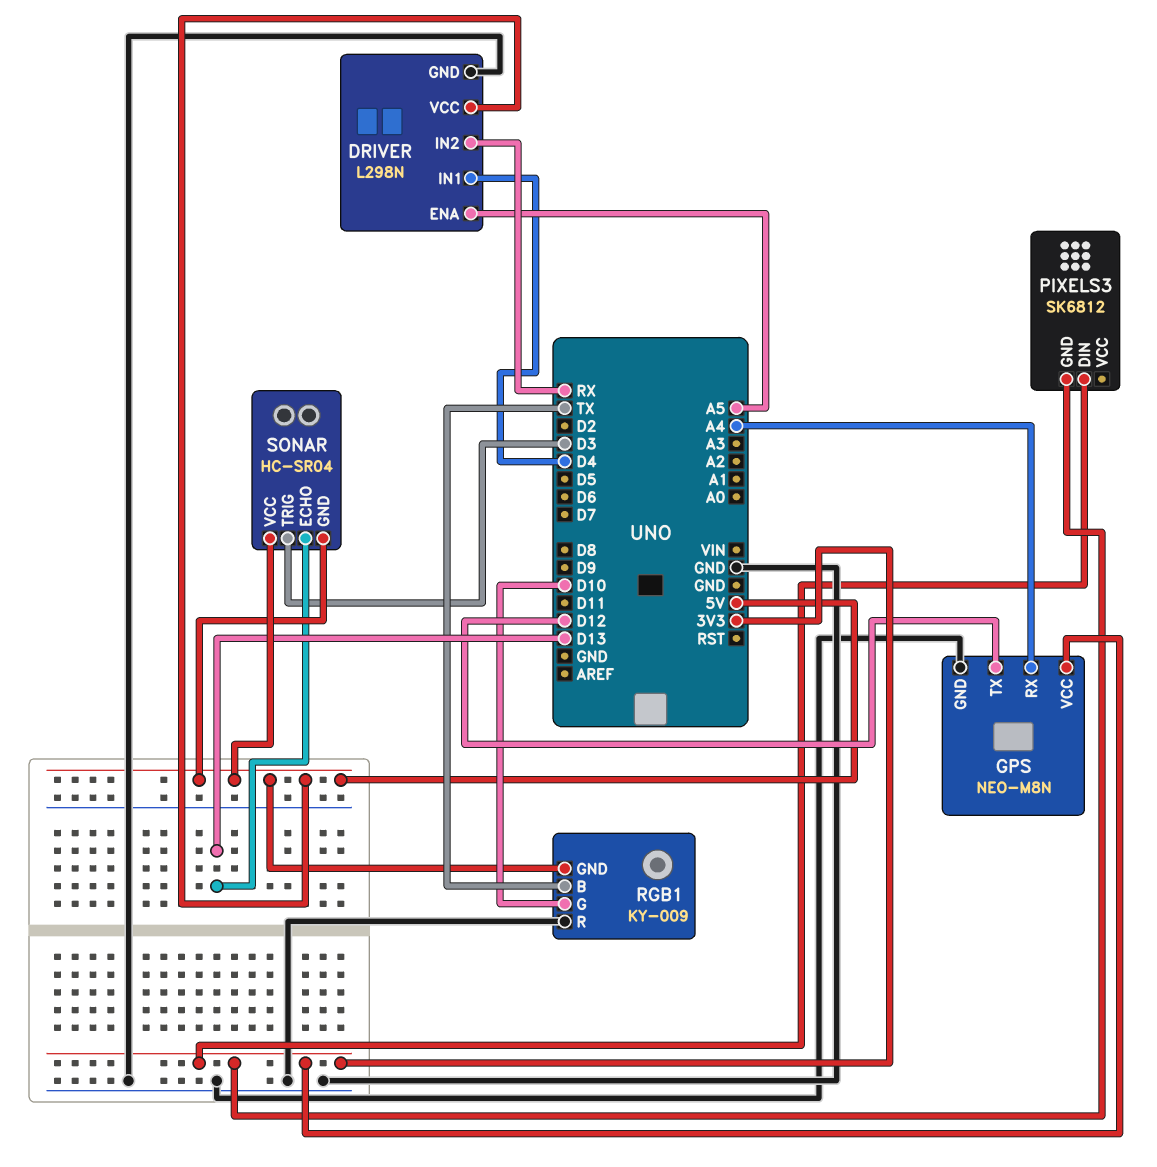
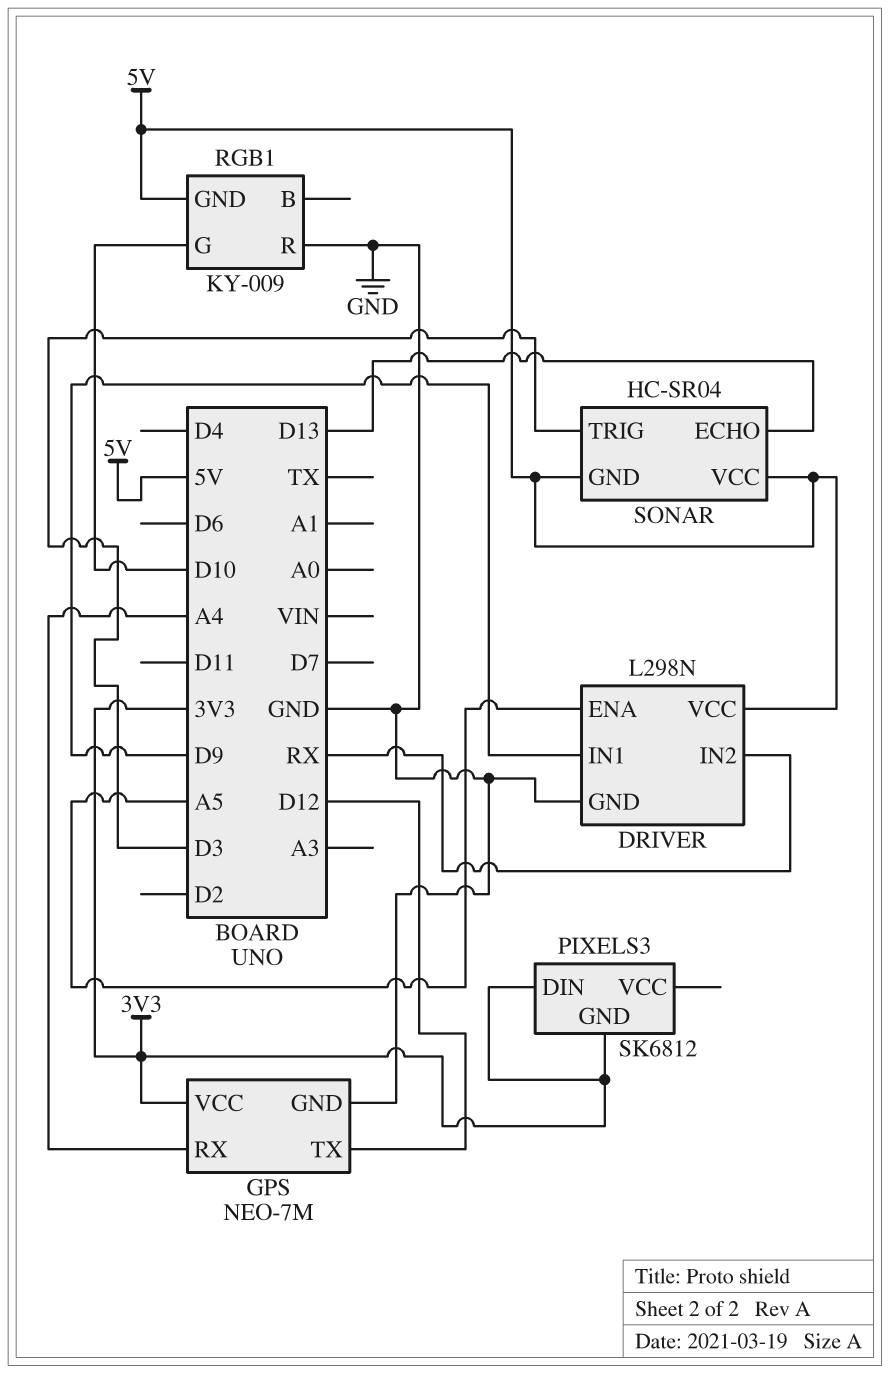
DRIVER pin IN1: D4 -> D9
GPS: NEO-M8N -> NEO-7M
RGB1 pin B: TX -> none

